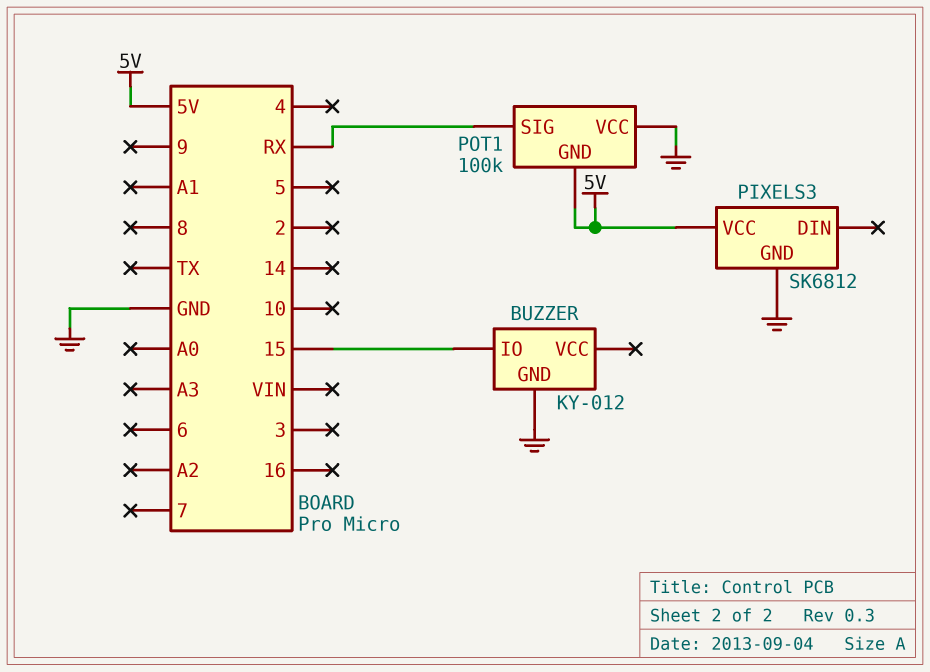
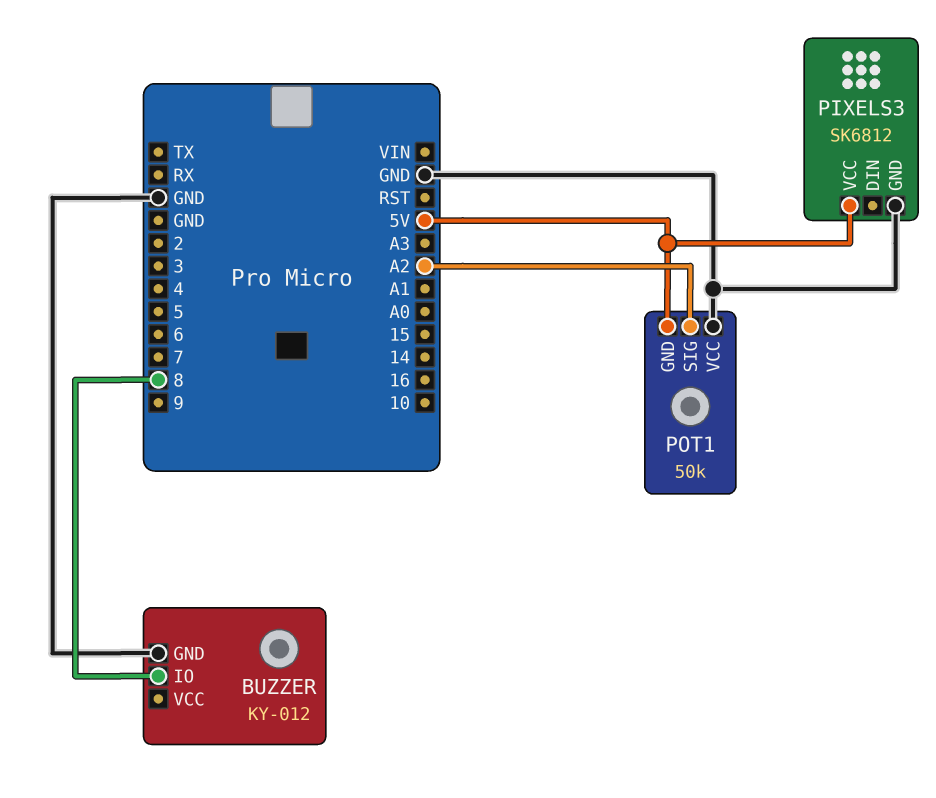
BUZZER pin IO: 15 -> 8
POT1: 100k -> 50k
POT1 pin SIG: RX -> A2

